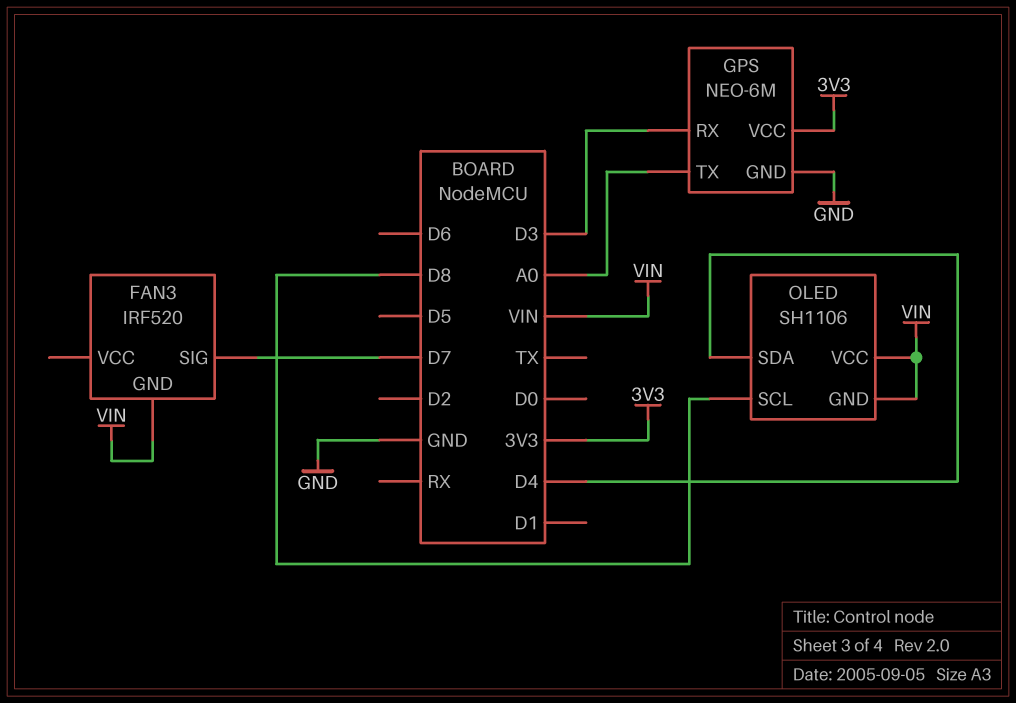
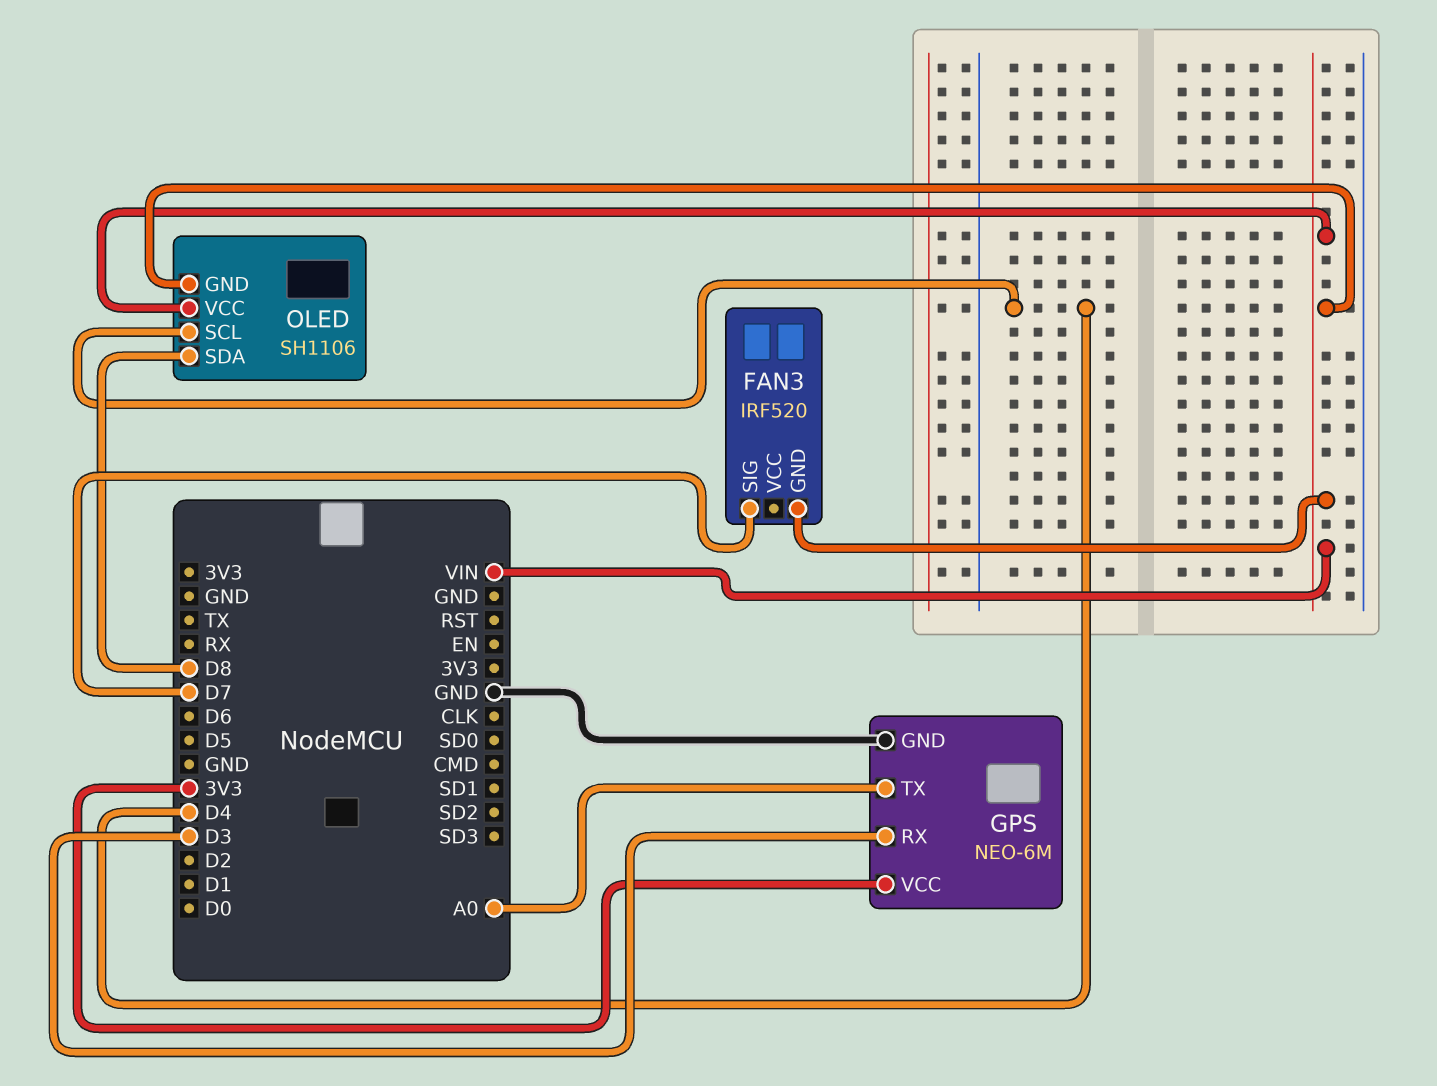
OLED pin SCL: D8 -> D4
OLED pin SDA: D4 -> D8

